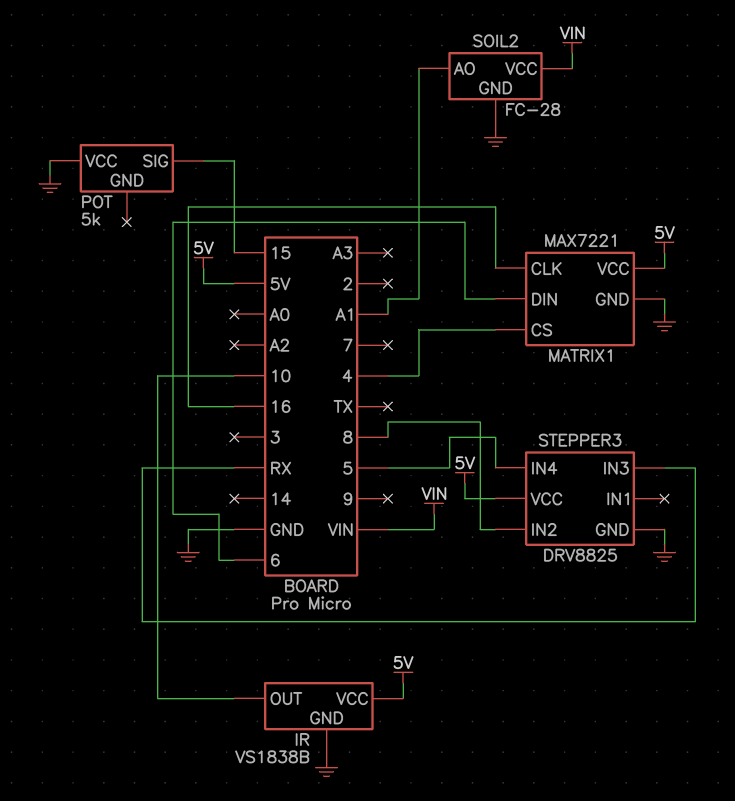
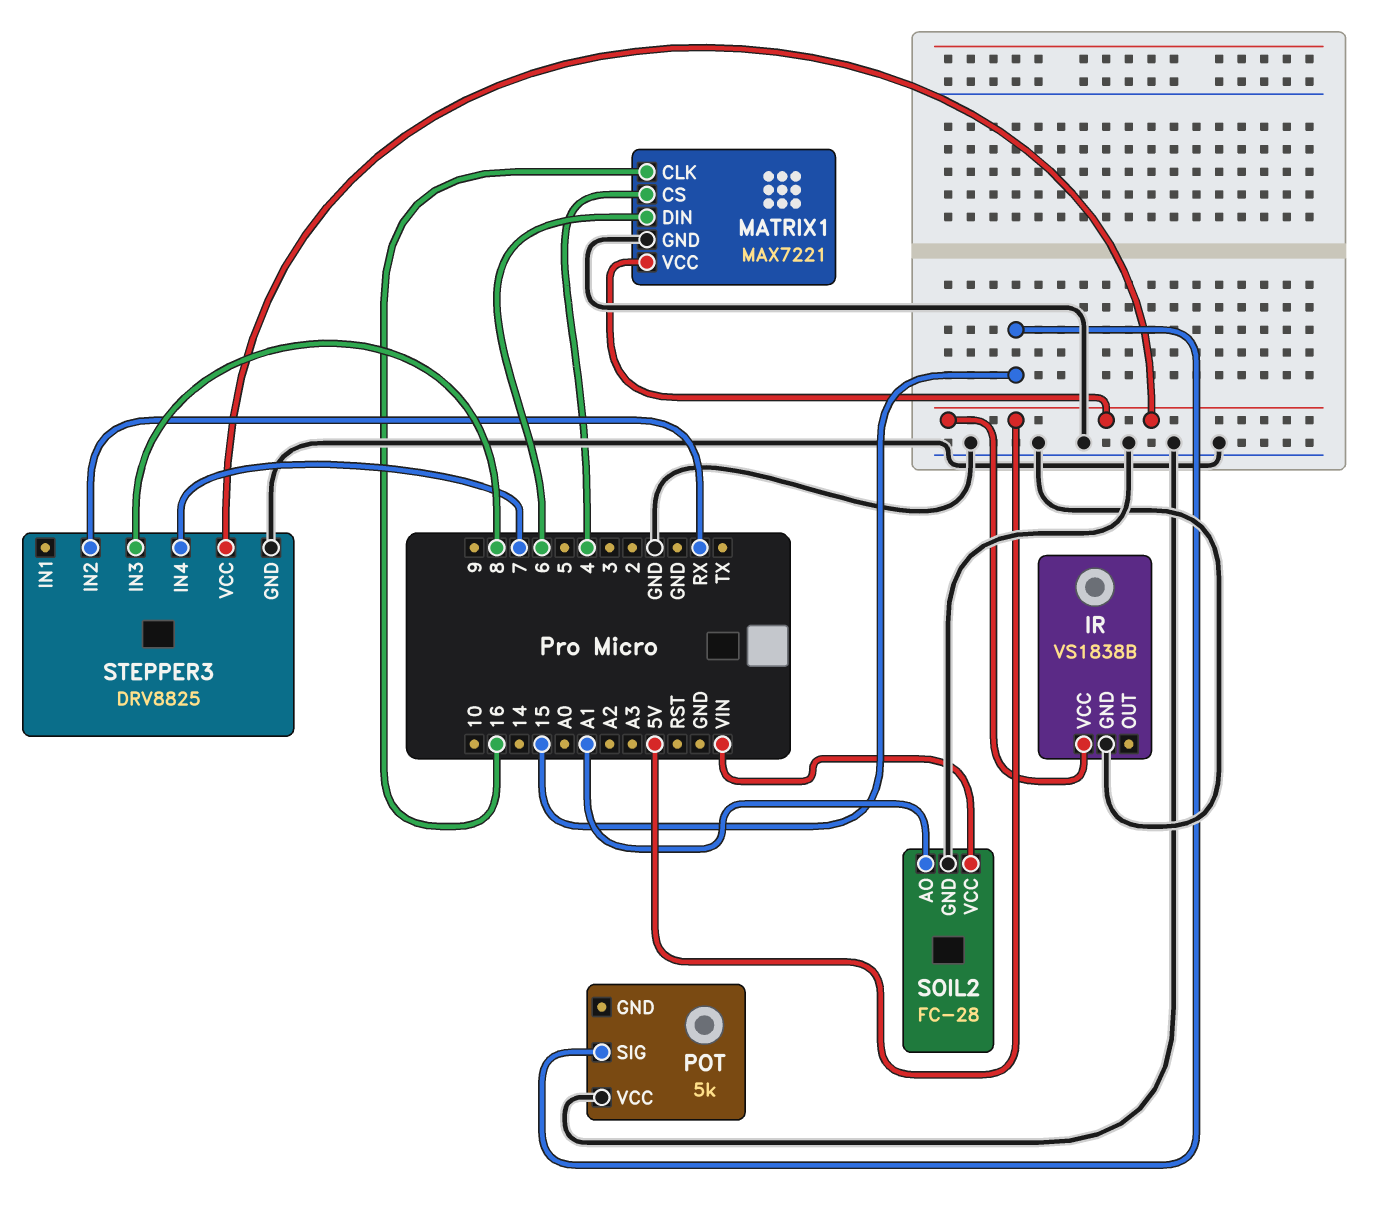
IR pin OUT: 10 -> none
STEPPER3 pin IN2: 8 -> RX
STEPPER3 pin IN3: RX -> 8
STEPPER3 pin IN4: 5 -> 7

